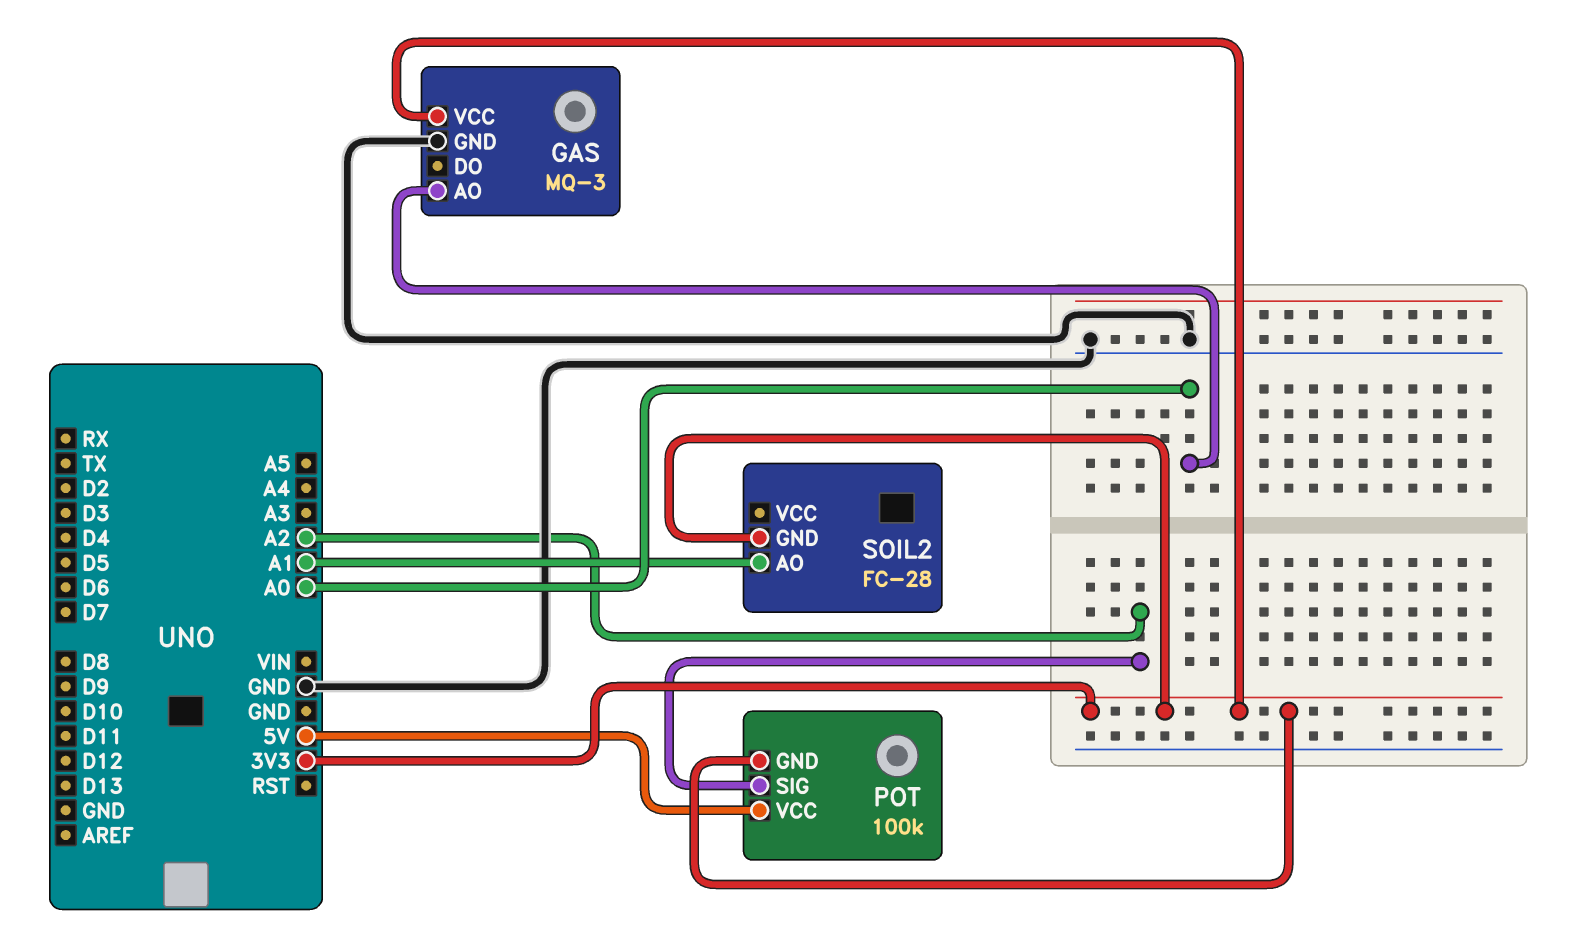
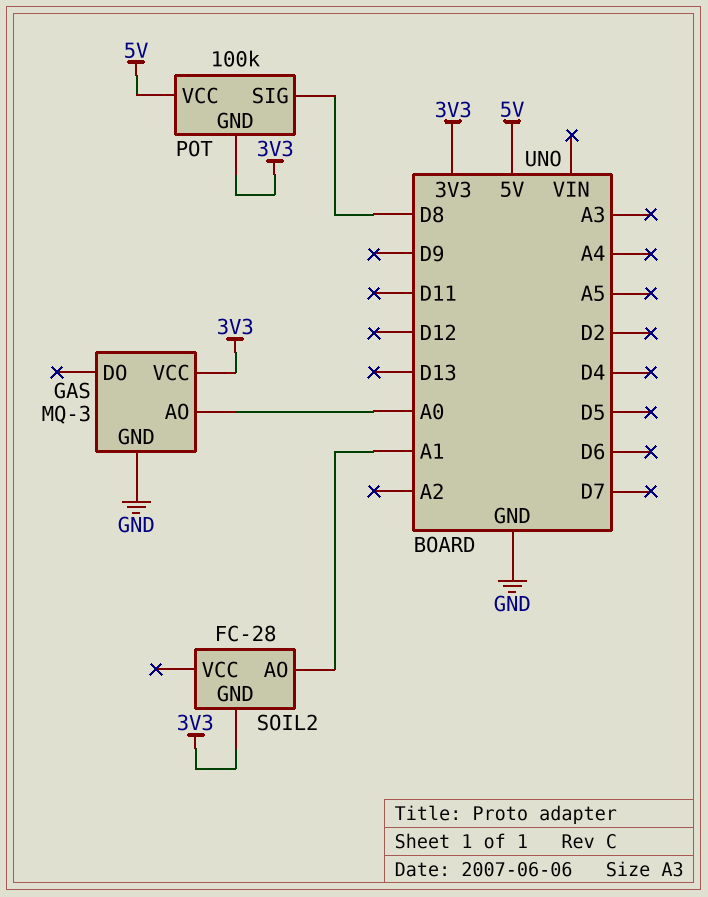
POT pin SIG: A2 -> D8

